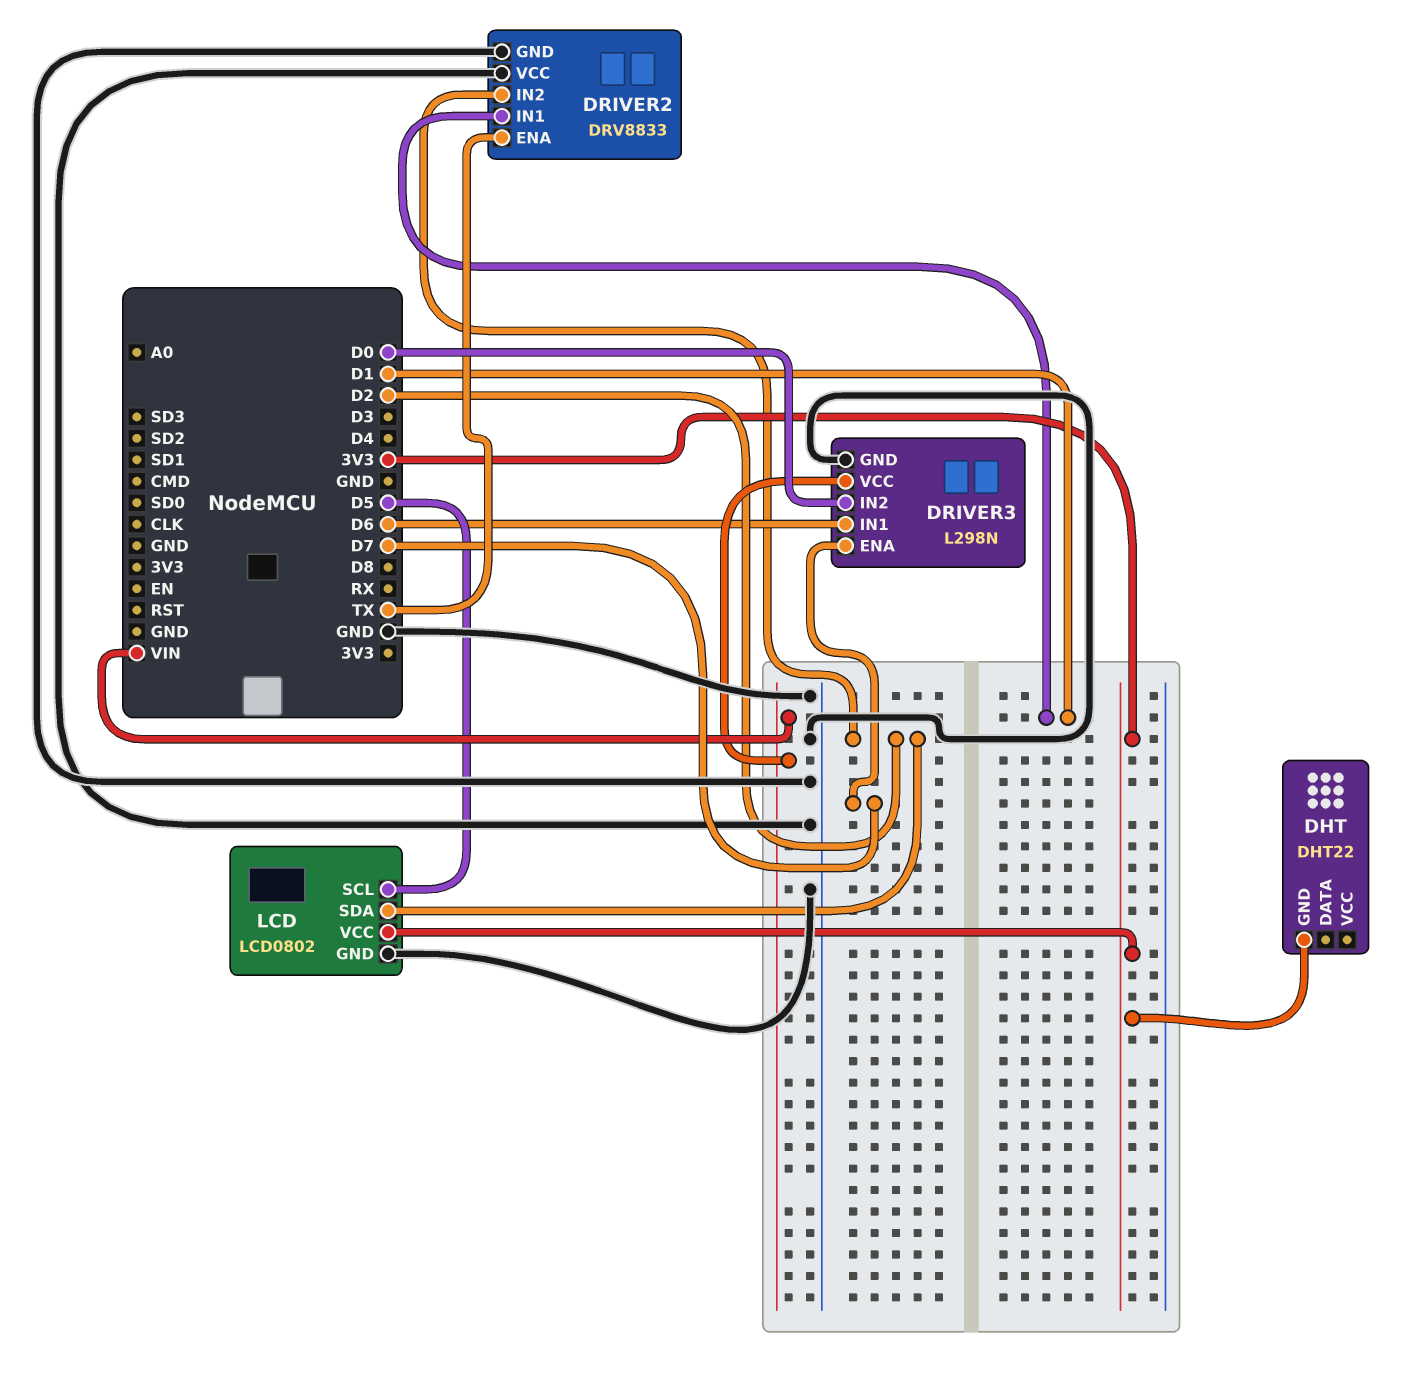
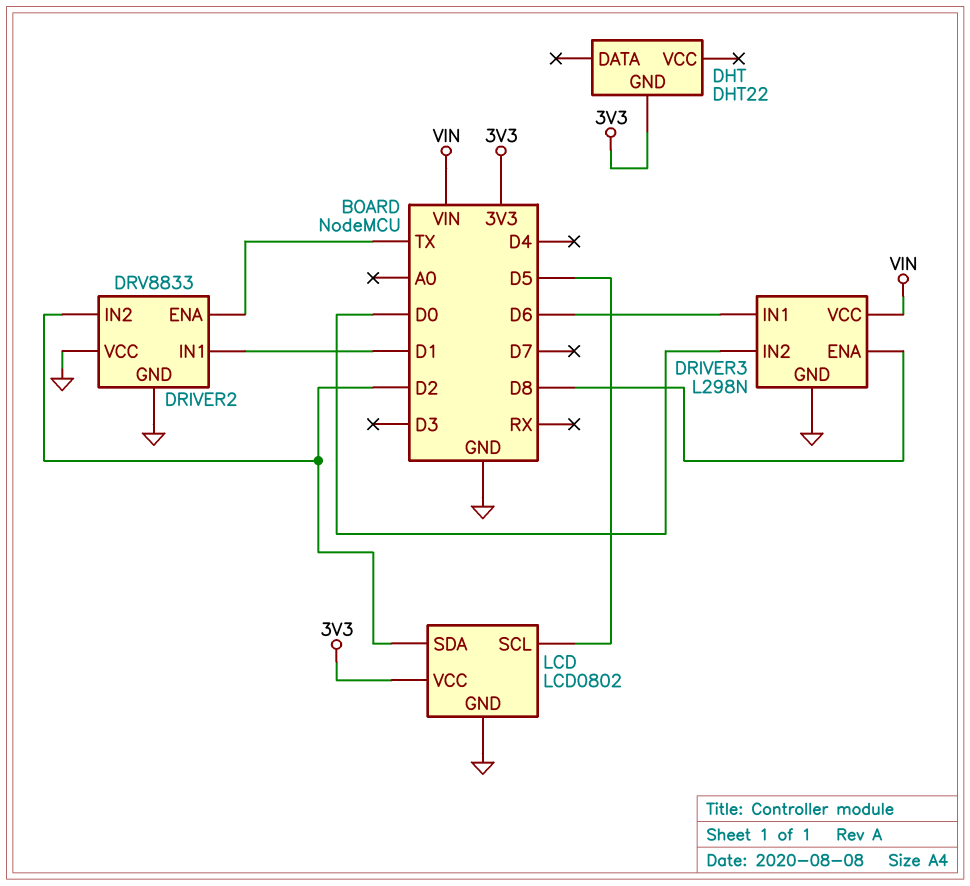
DRIVER3 pin ENA: D7 -> D8

